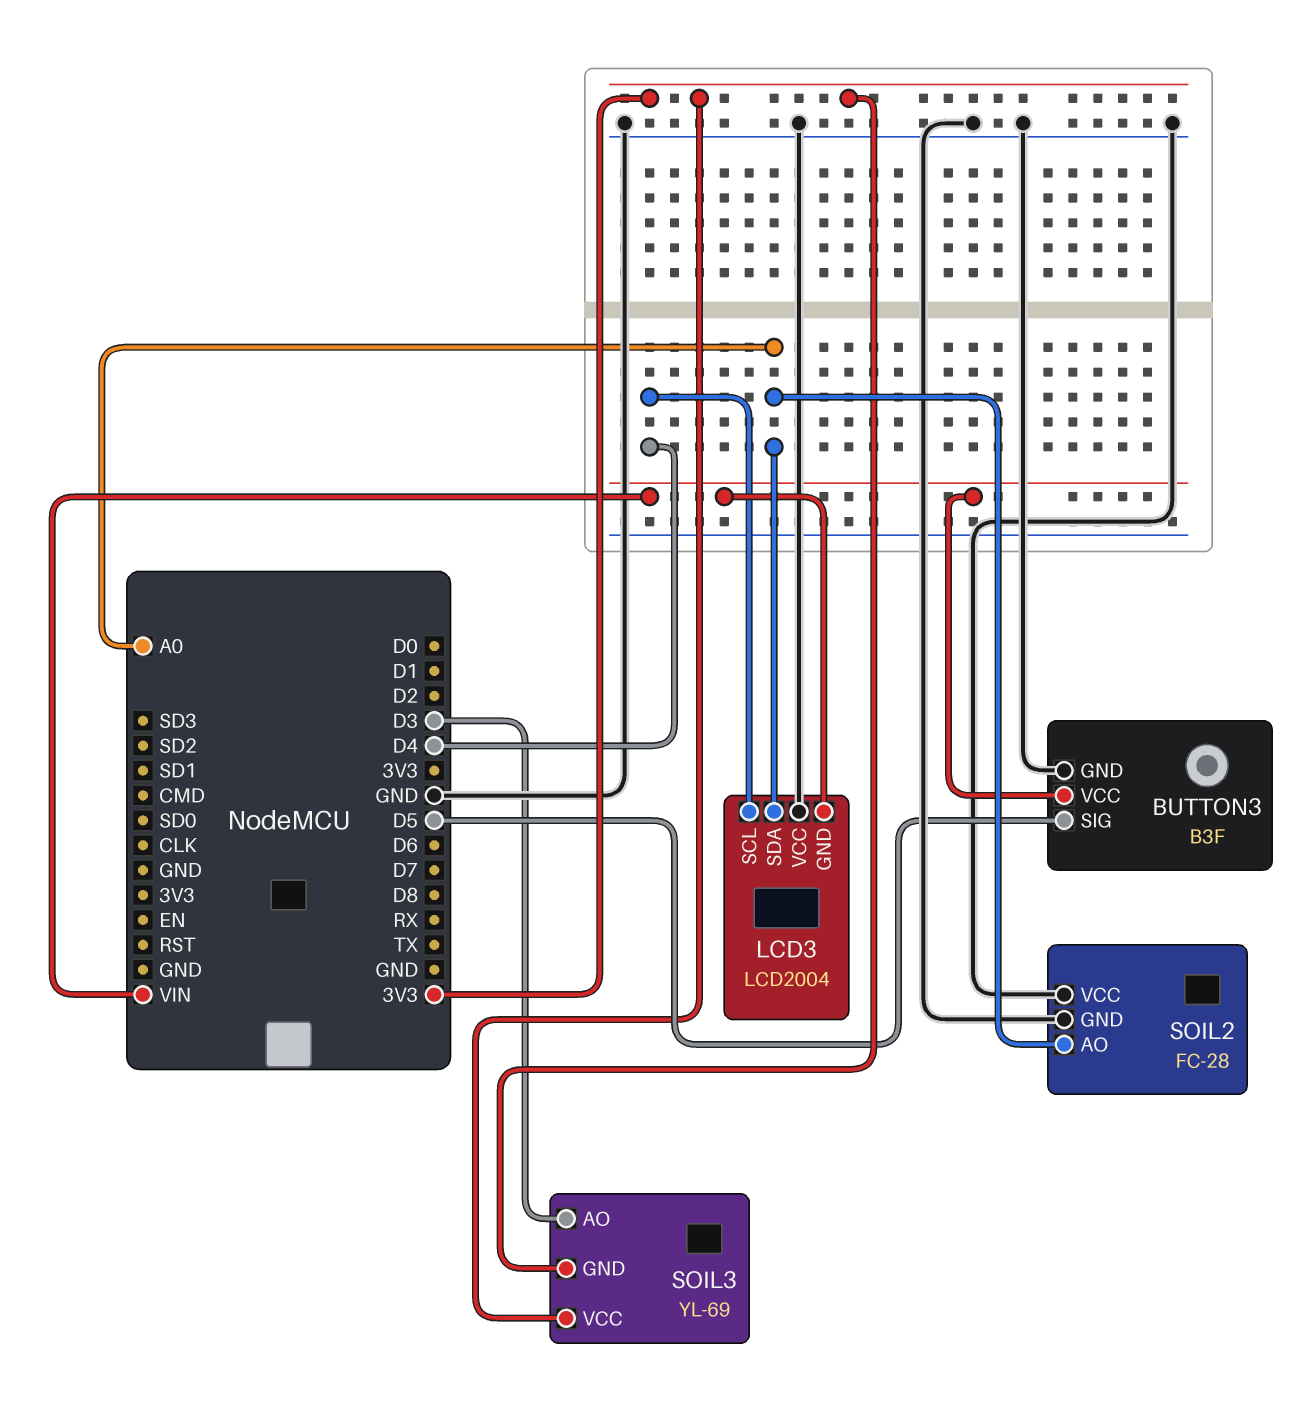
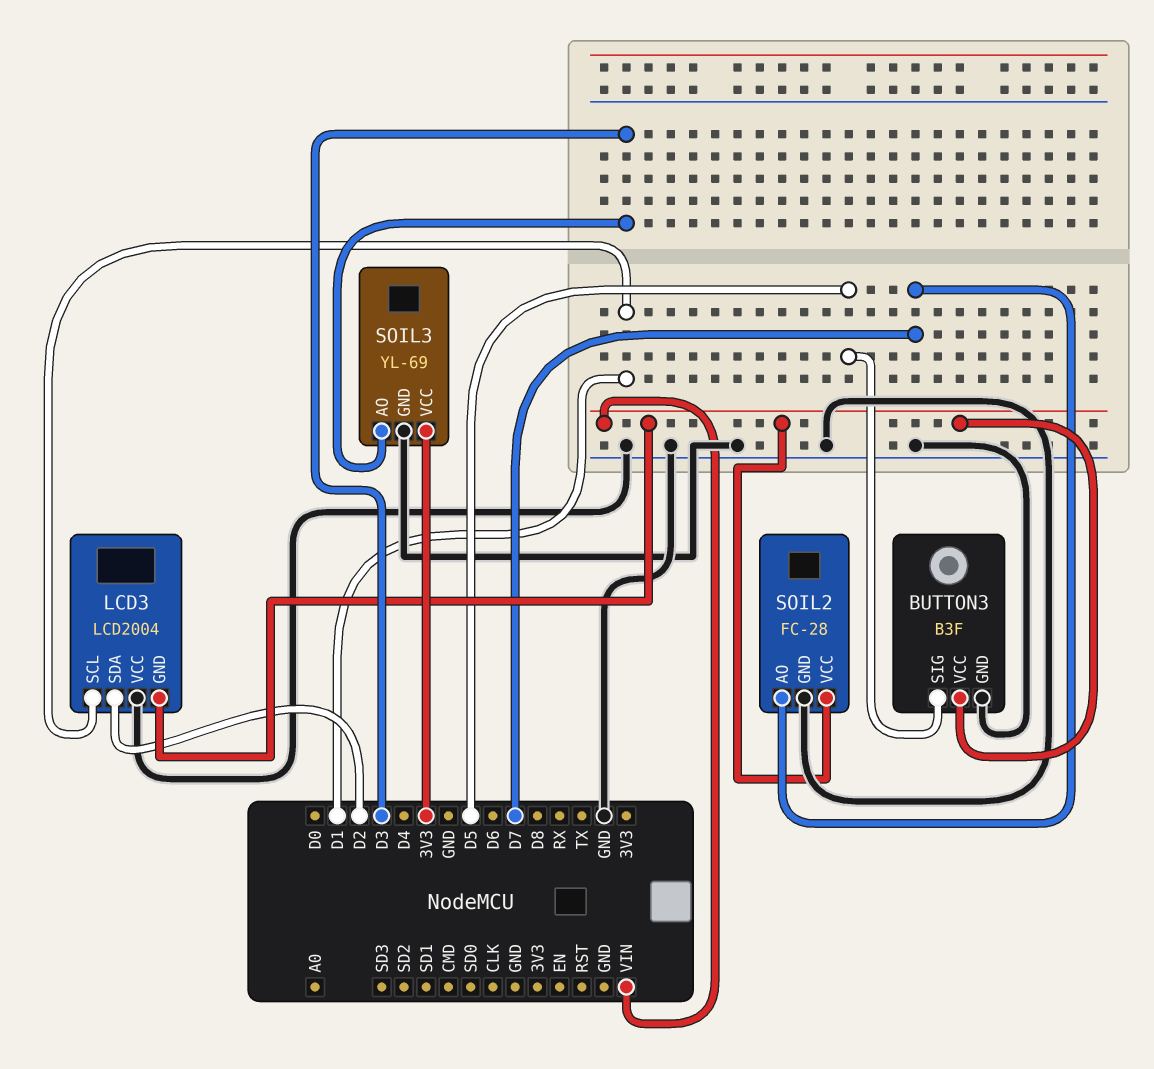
LCD3 pin SCL: D4 -> D1
LCD3 pin SDA: A0 -> D2
SOIL2 pin AO: A0 -> D7
SOIL2 pin VCC: GND -> VIN
SOIL3 pin GND: 3V3 -> GND

